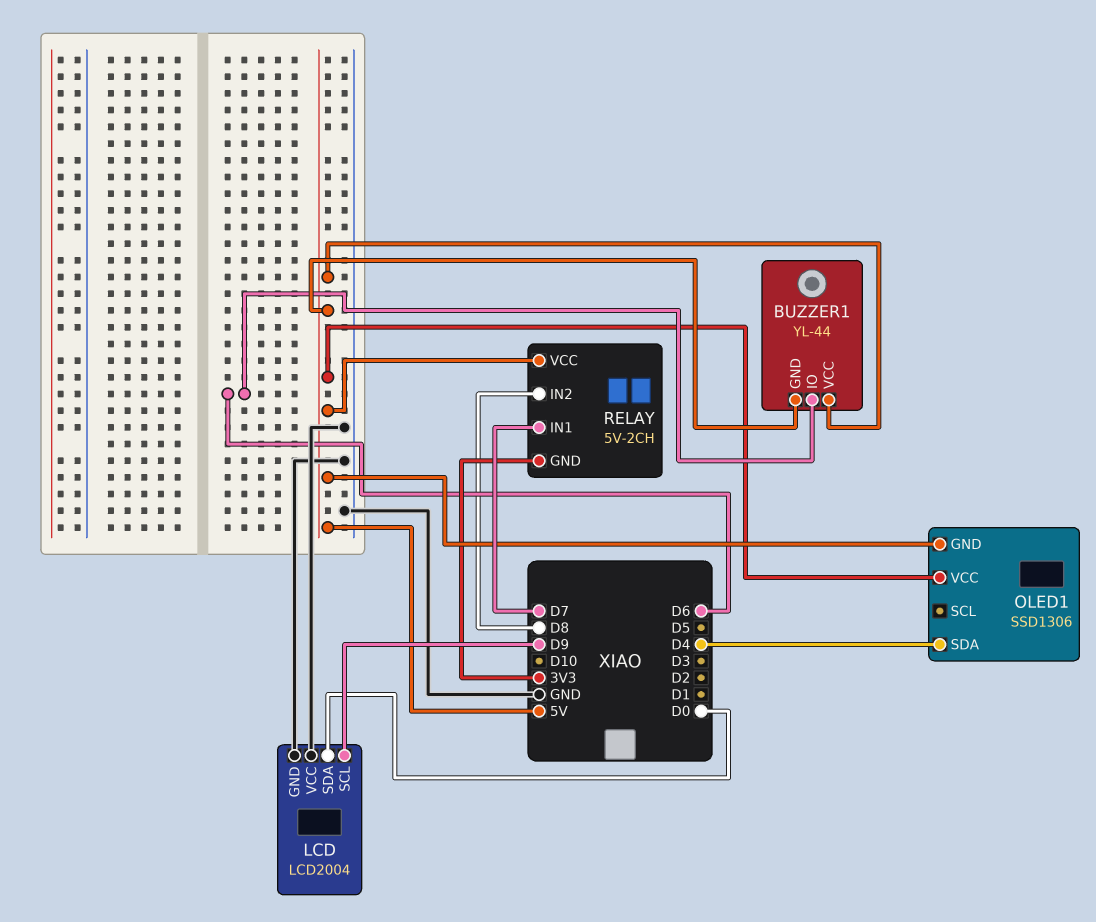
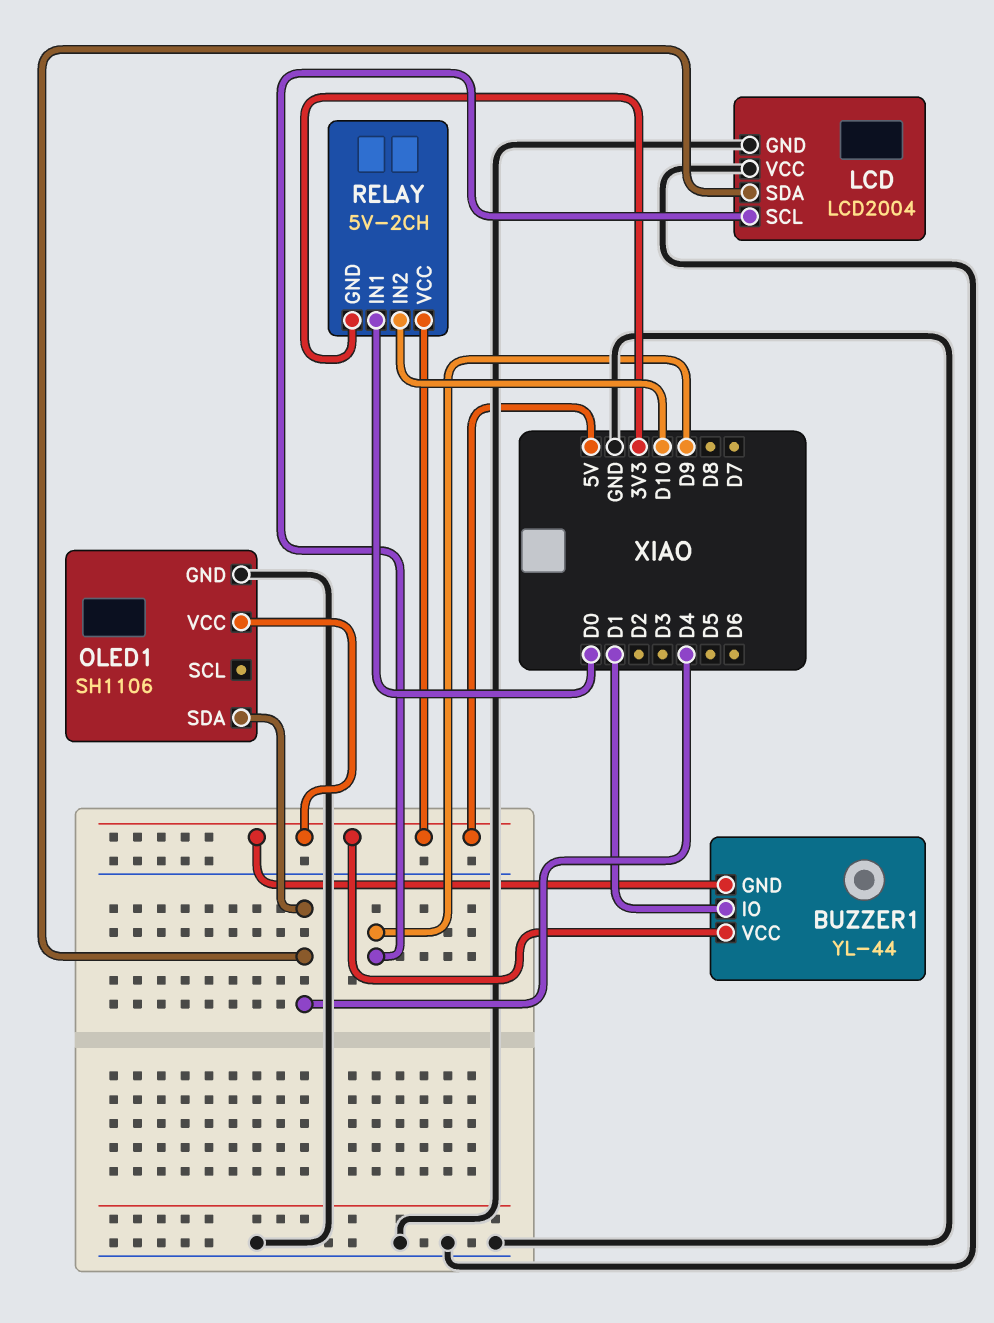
BUZZER1 pin IO: D6 -> D1
LCD pin SDA: D0 -> D4
OLED1: SSD1306 -> SH1106
OLED1 pin GND: 5V -> GND
RELAY pin IN1: D7 -> D0
RELAY pin IN2: D8 -> D10

